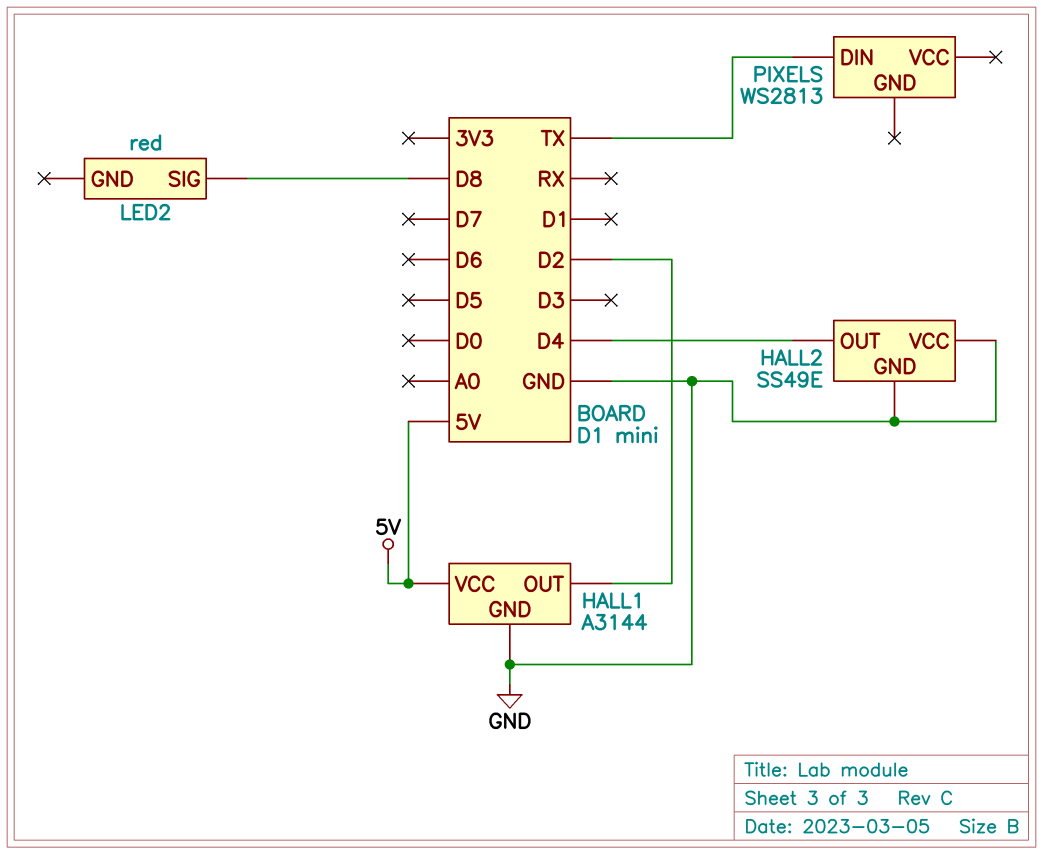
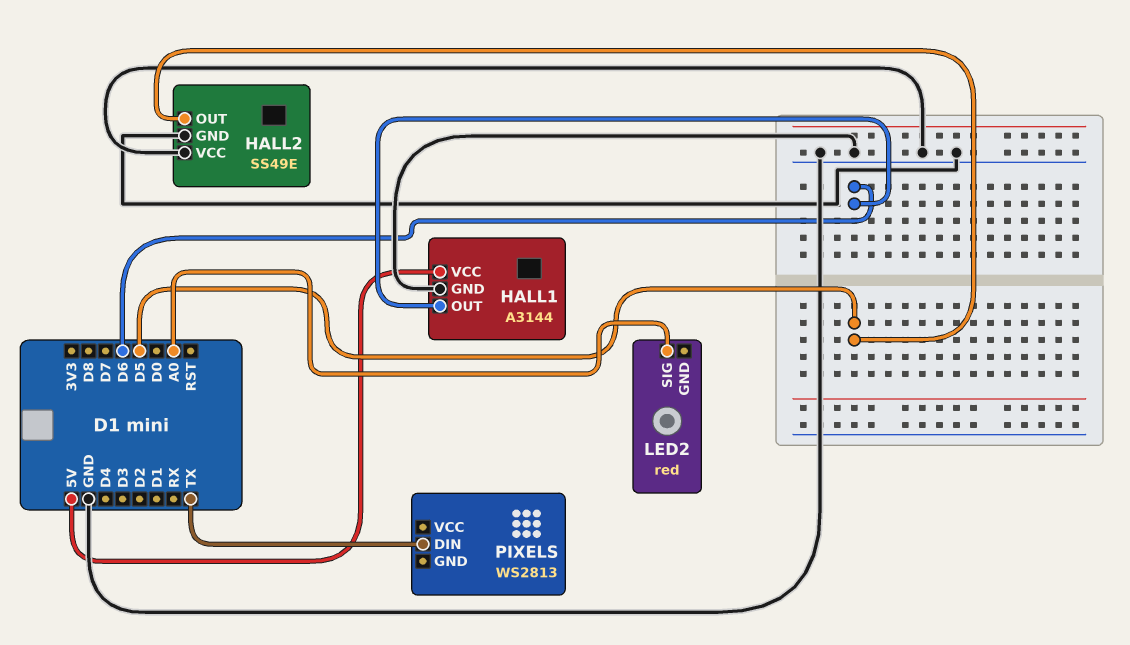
HALL1 pin OUT: D2 -> D6
HALL2 pin OUT: D4 -> D5
LED2 pin SIG: D8 -> A0

